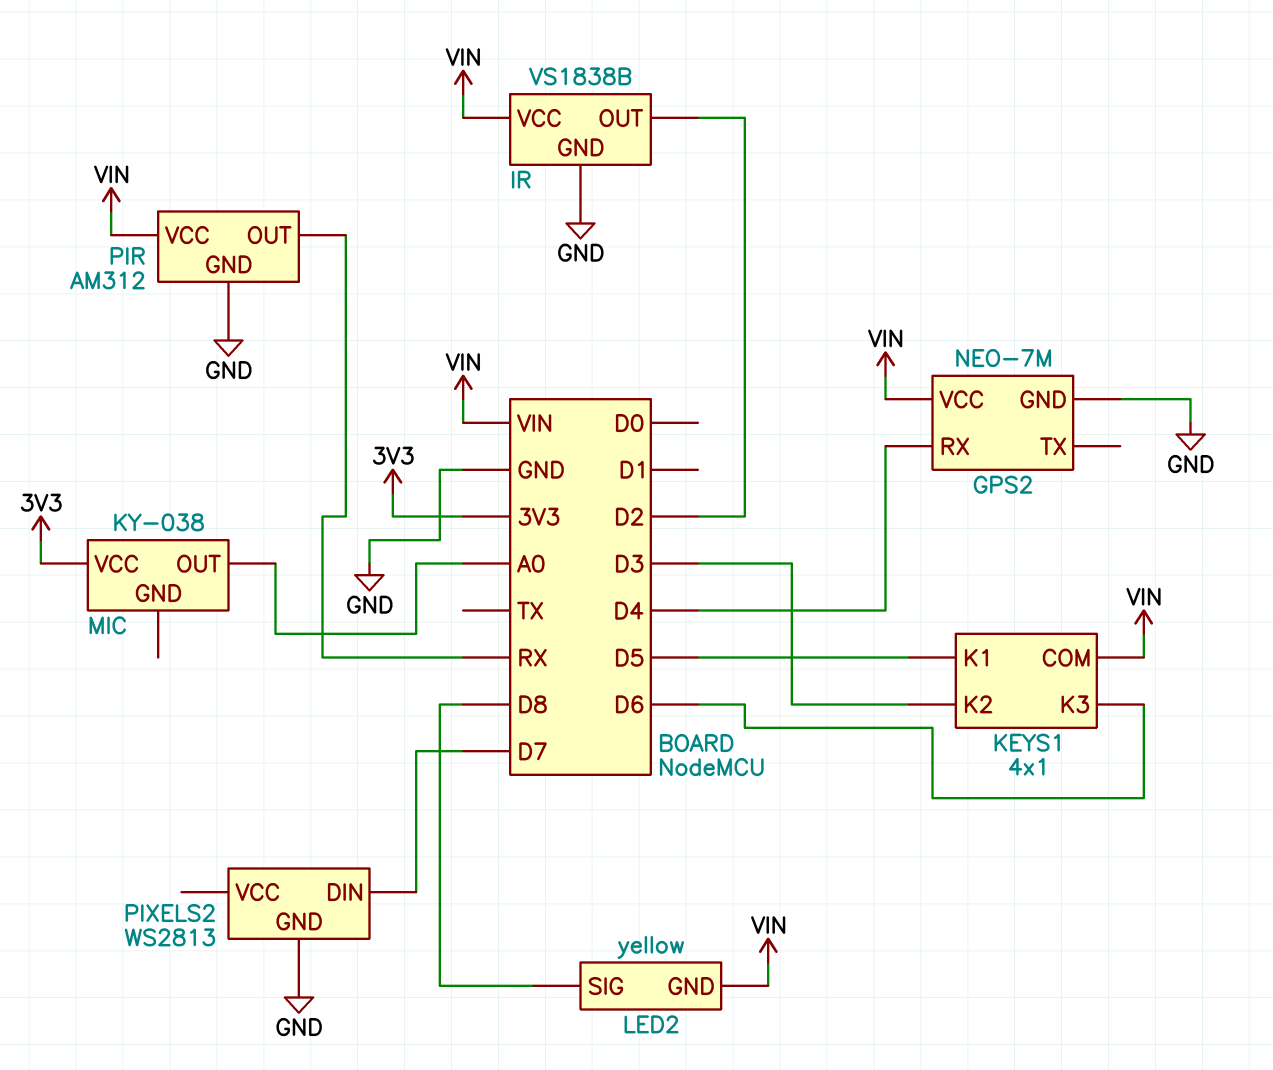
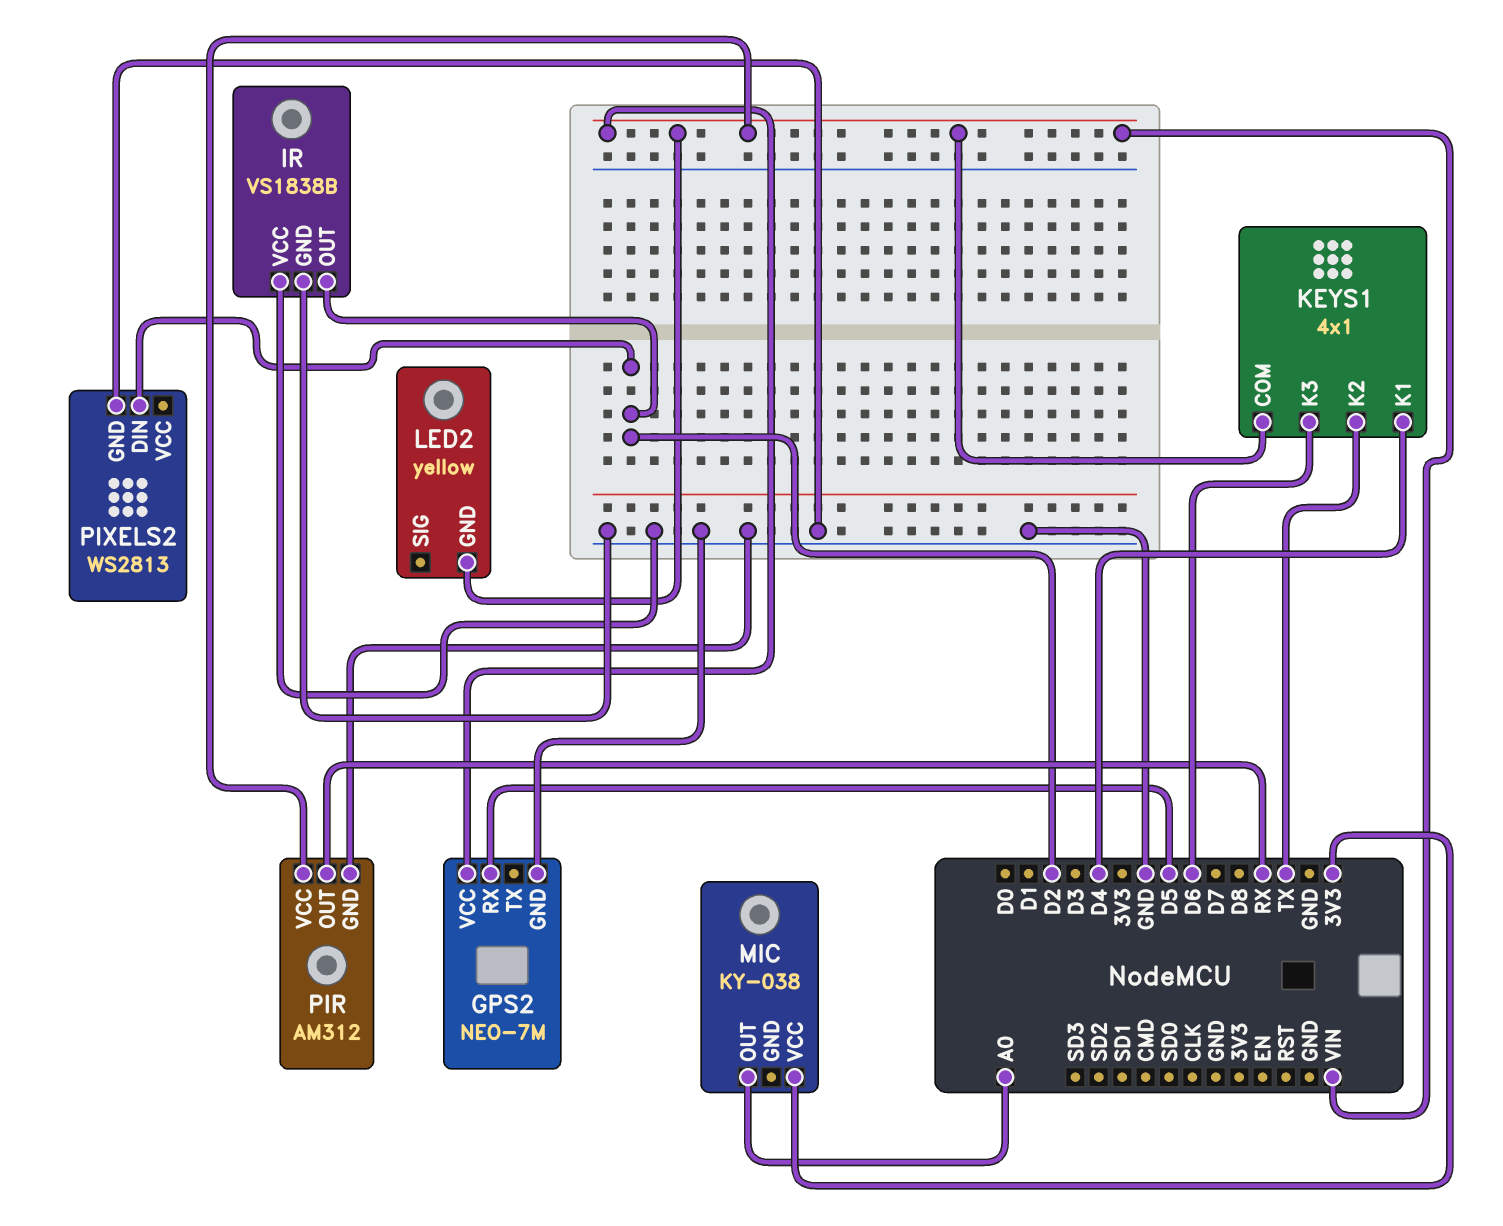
GPS2 pin RX: D4 -> D5
IR pin VCC: VIN -> GND
KEYS1 pin K1: D5 -> D4
KEYS1 pin K2: D3 -> TX
LED2 pin SIG: D8 -> none
PIXELS2 pin DIN: D7 -> D2

